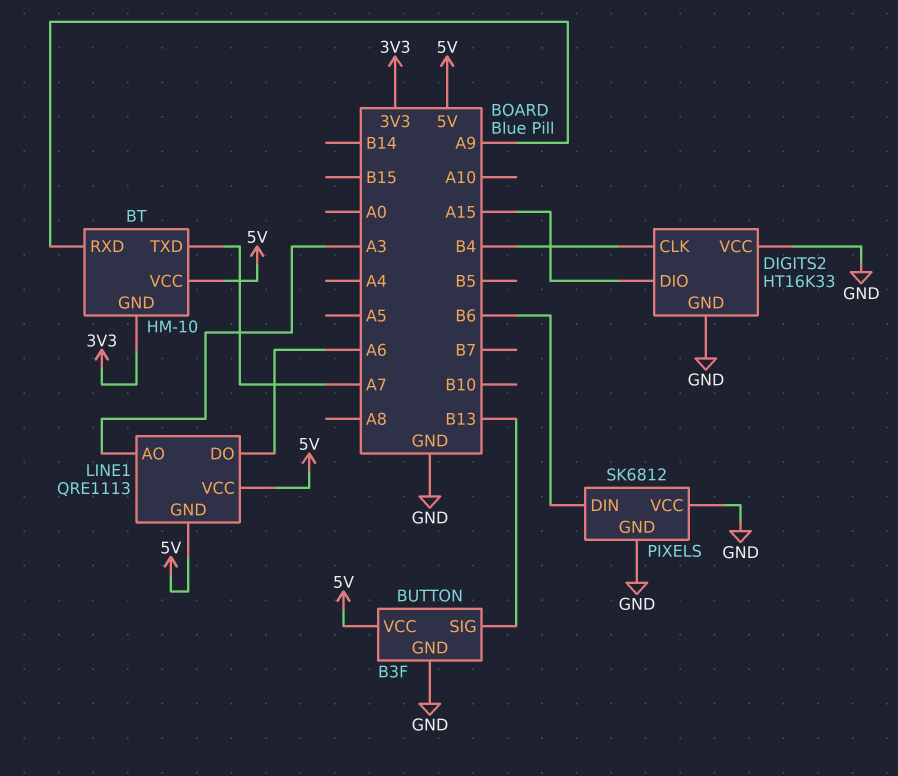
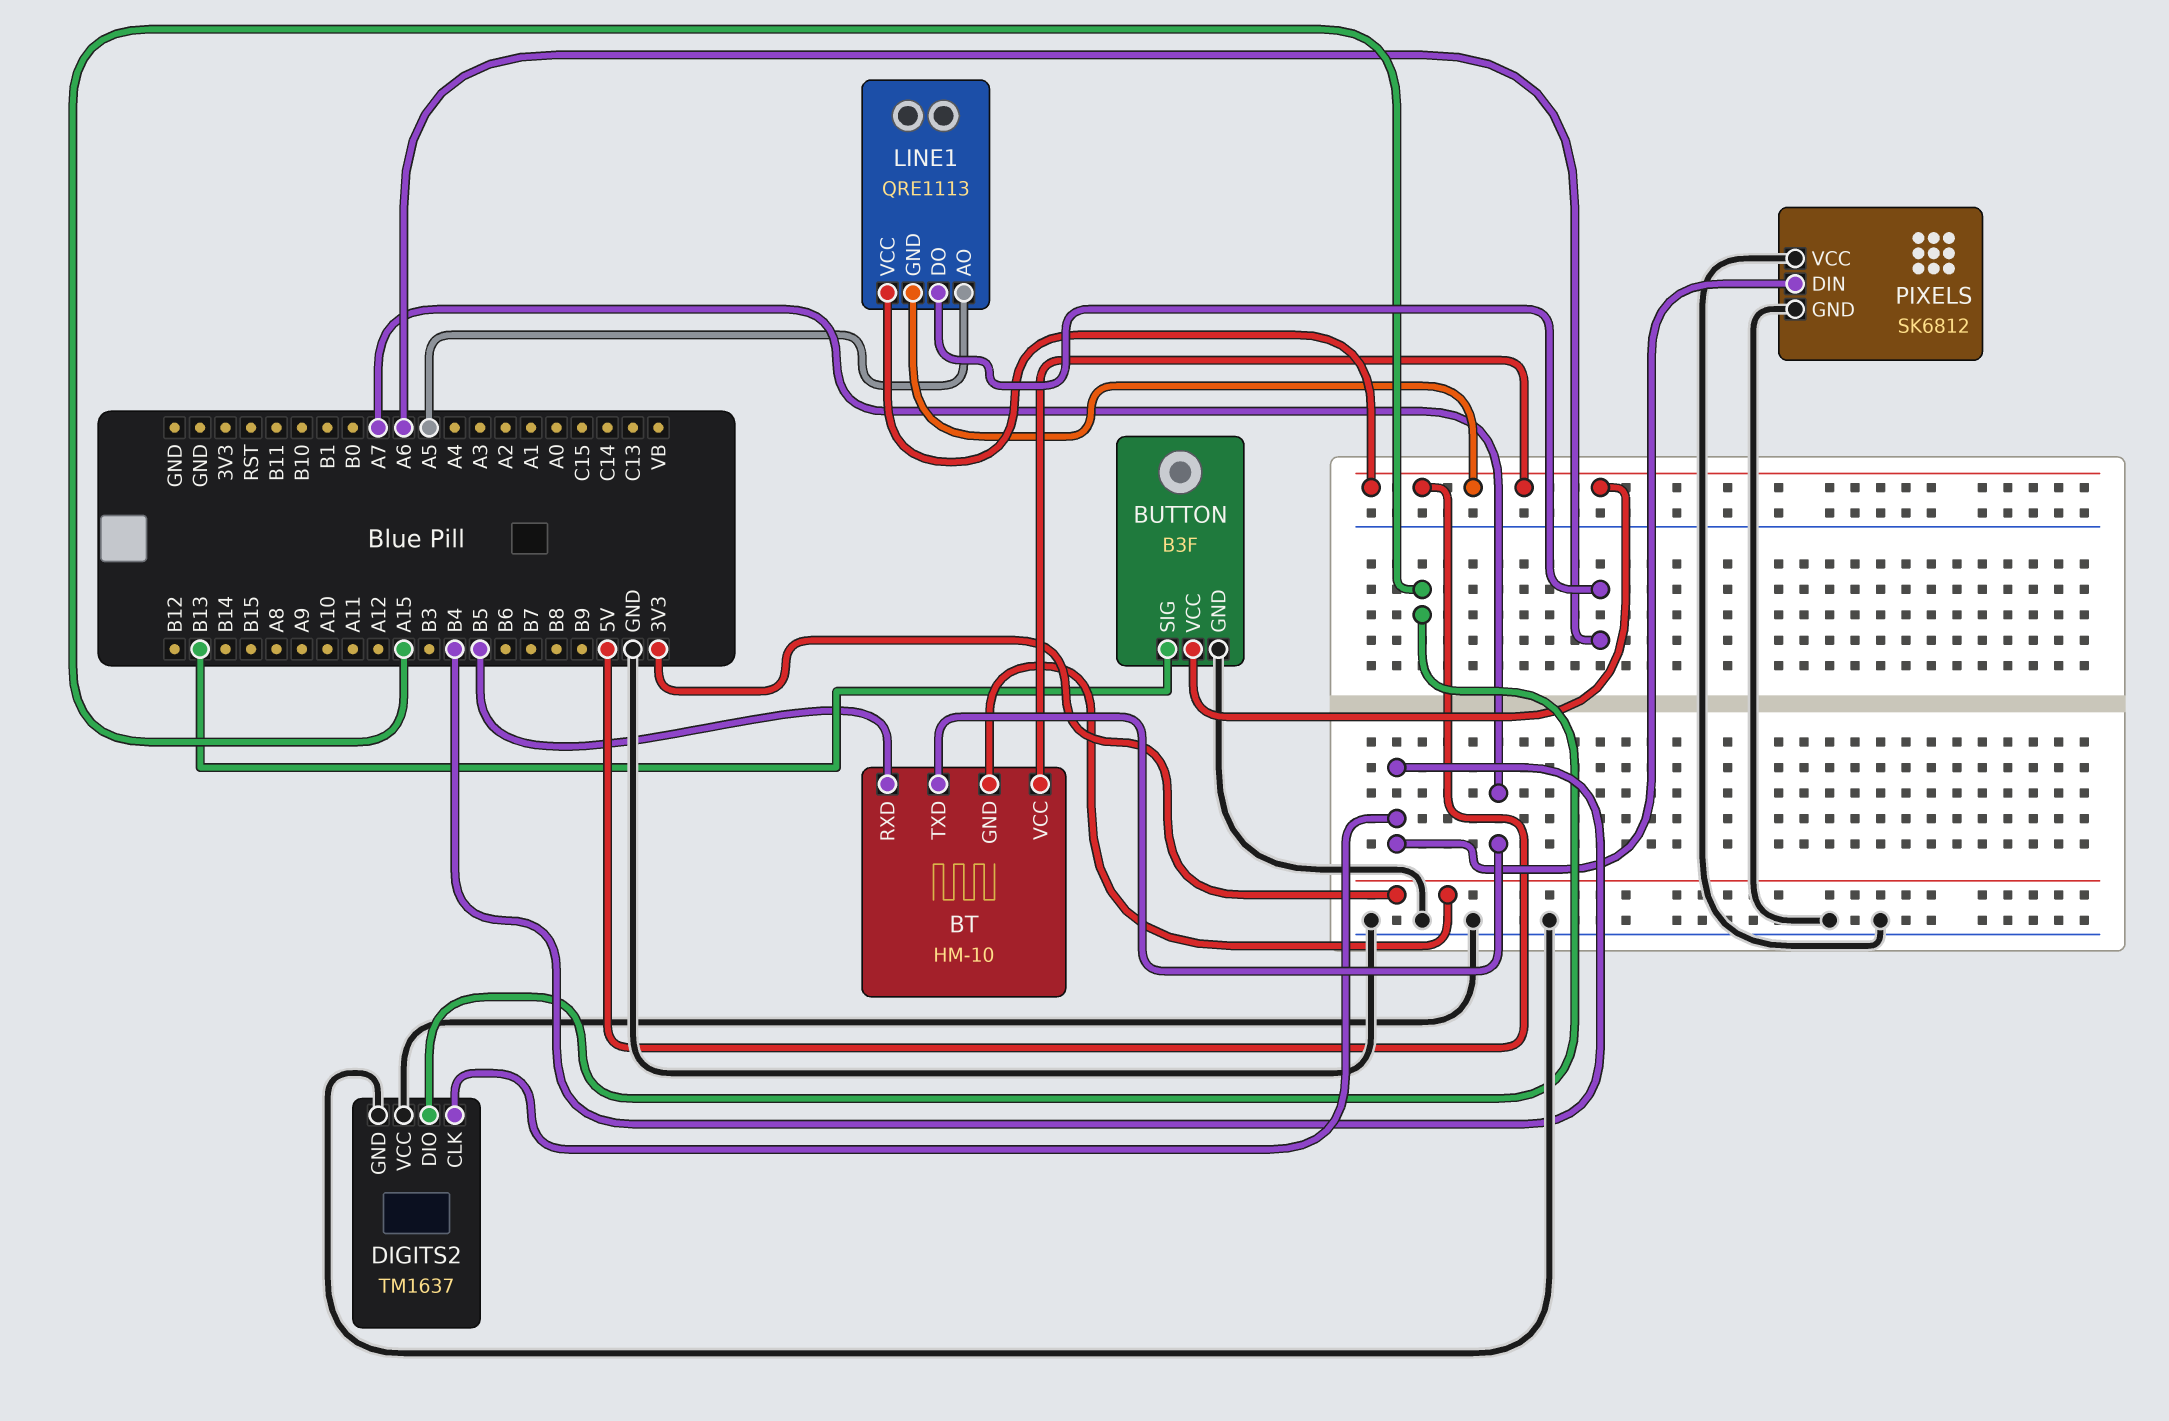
BT pin RXD: A9 -> B5
DIGITS2: HT16K33 -> TM1637
LINE1 pin AO: A3 -> A5
PIXELS pin DIN: B6 -> B4

